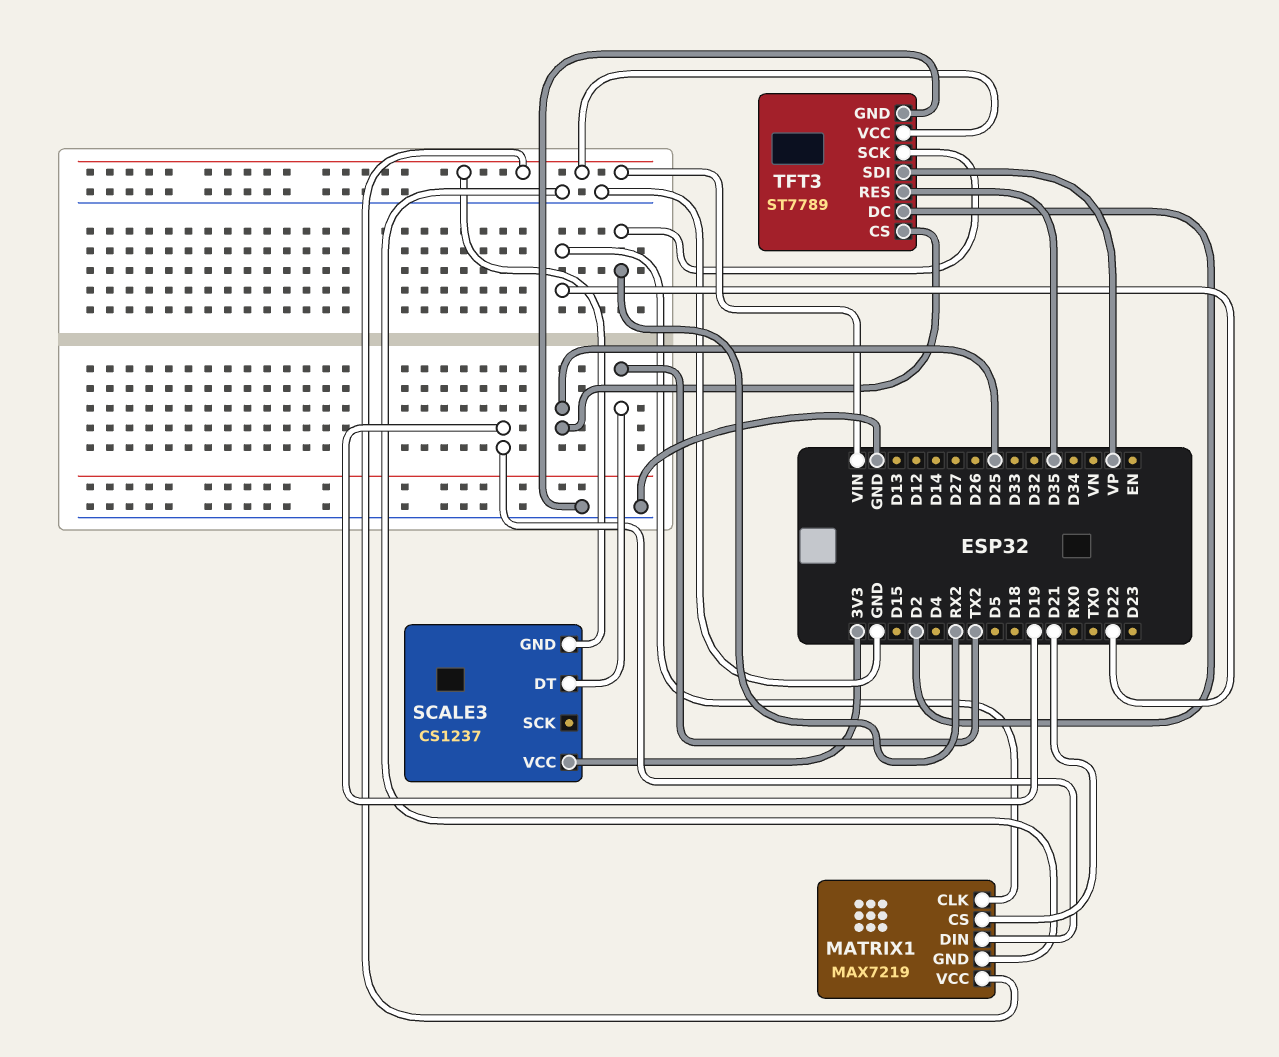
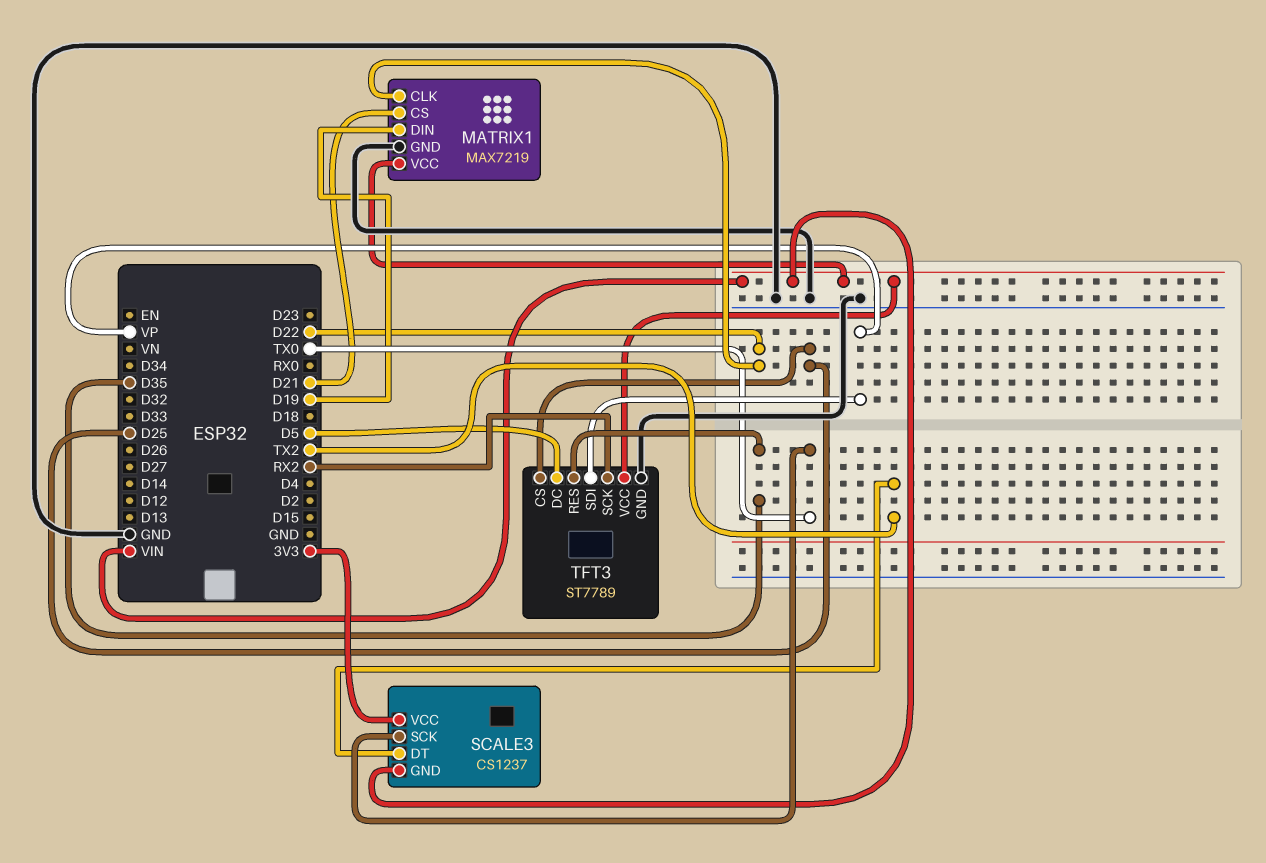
SCALE3 pin SCK: none -> TX0
TFT3 pin DC: D2 -> D5

